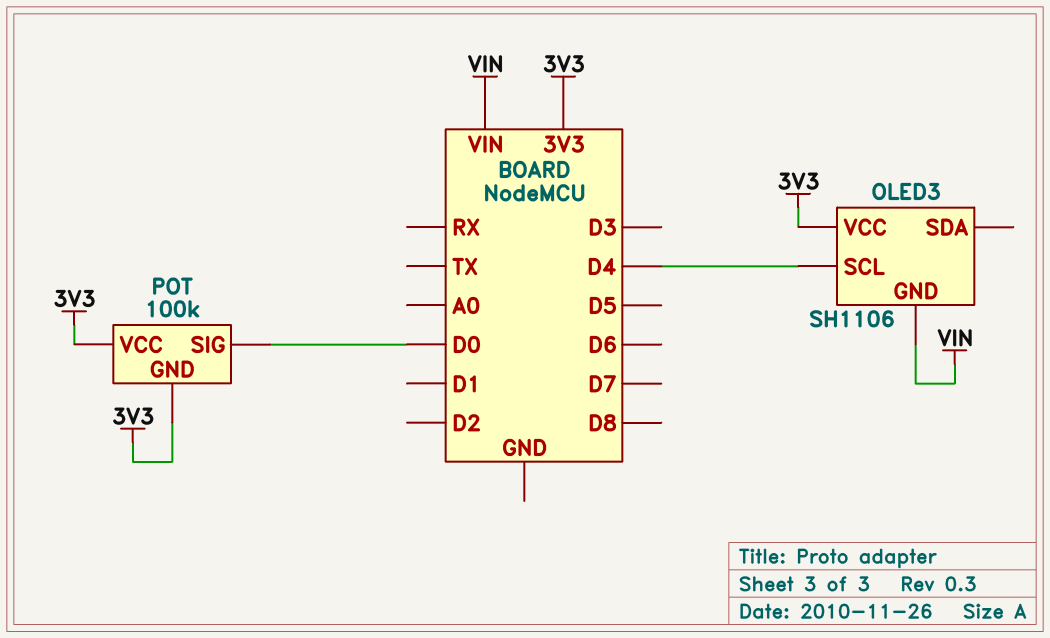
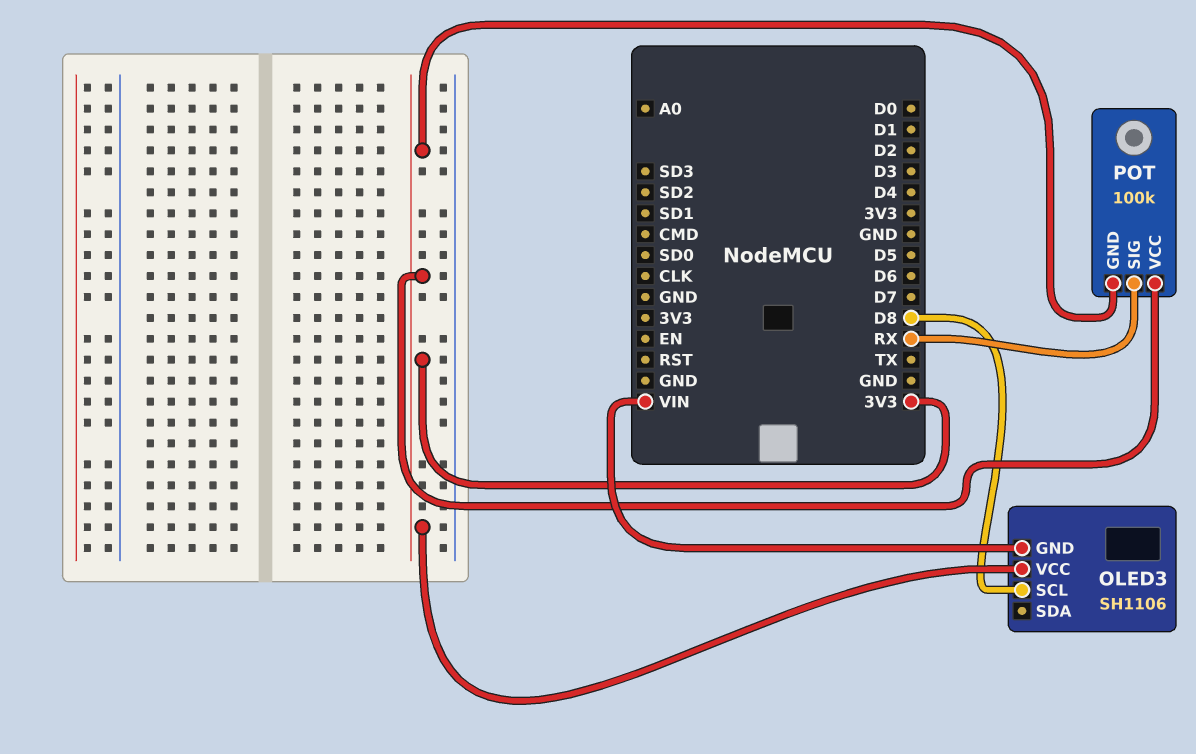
OLED3 pin SCL: D4 -> D8
POT pin SIG: D0 -> RX

